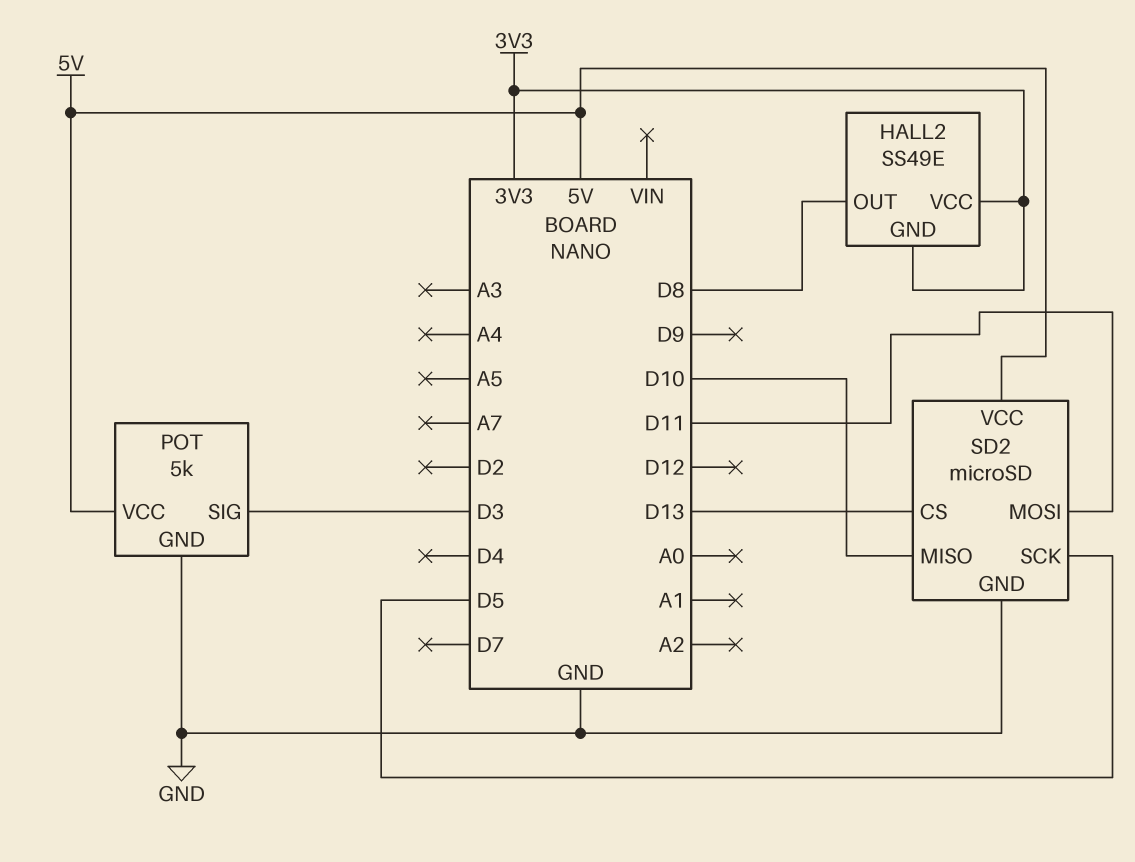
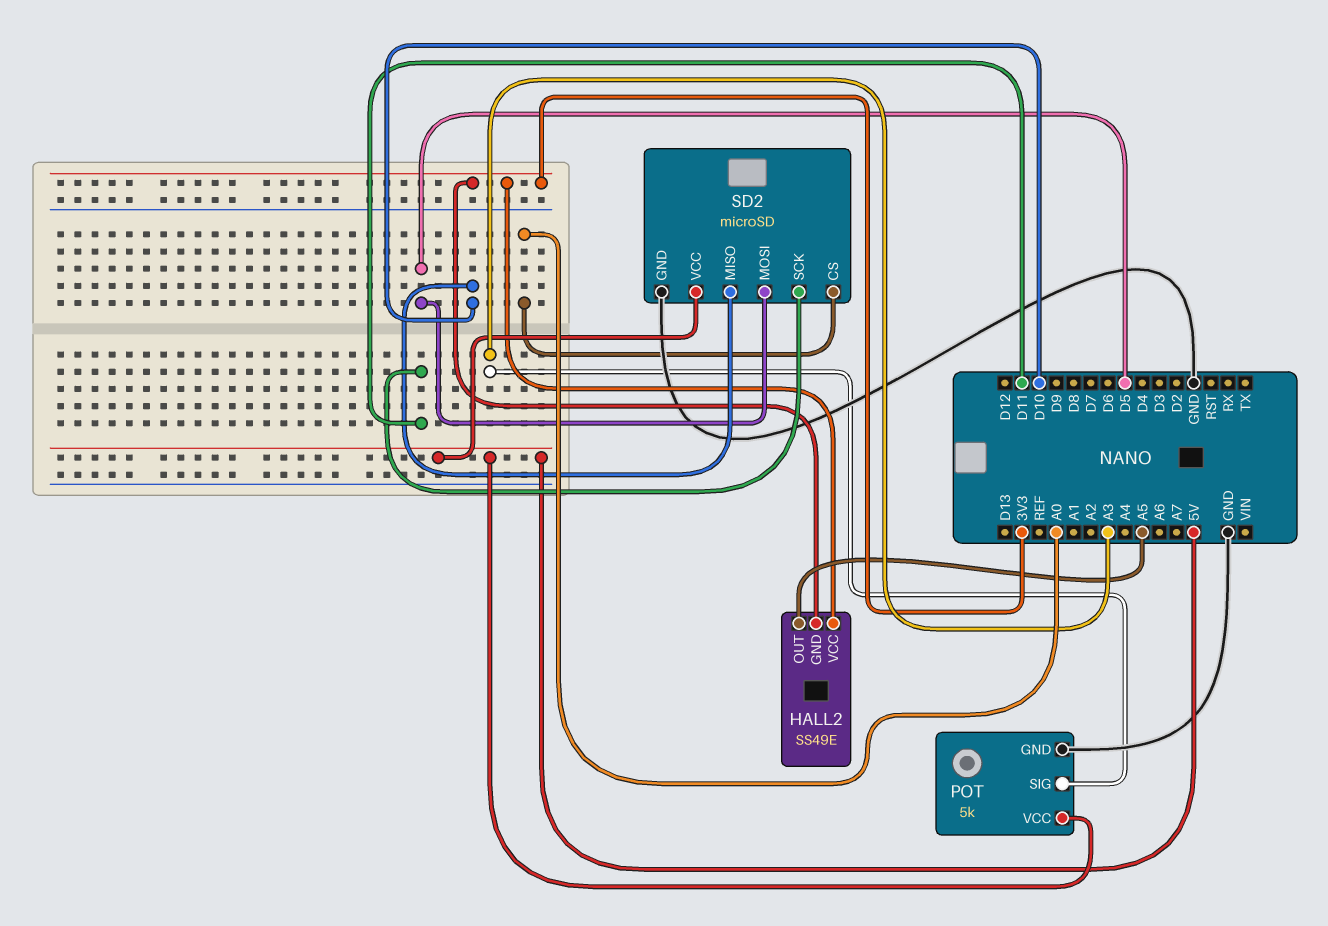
HALL2 pin OUT: D8 -> A5
POT pin SIG: D3 -> A3
SD2 pin CS: D13 -> A0
SD2 pin MOSI: D11 -> D5
SD2 pin SCK: D5 -> D11

